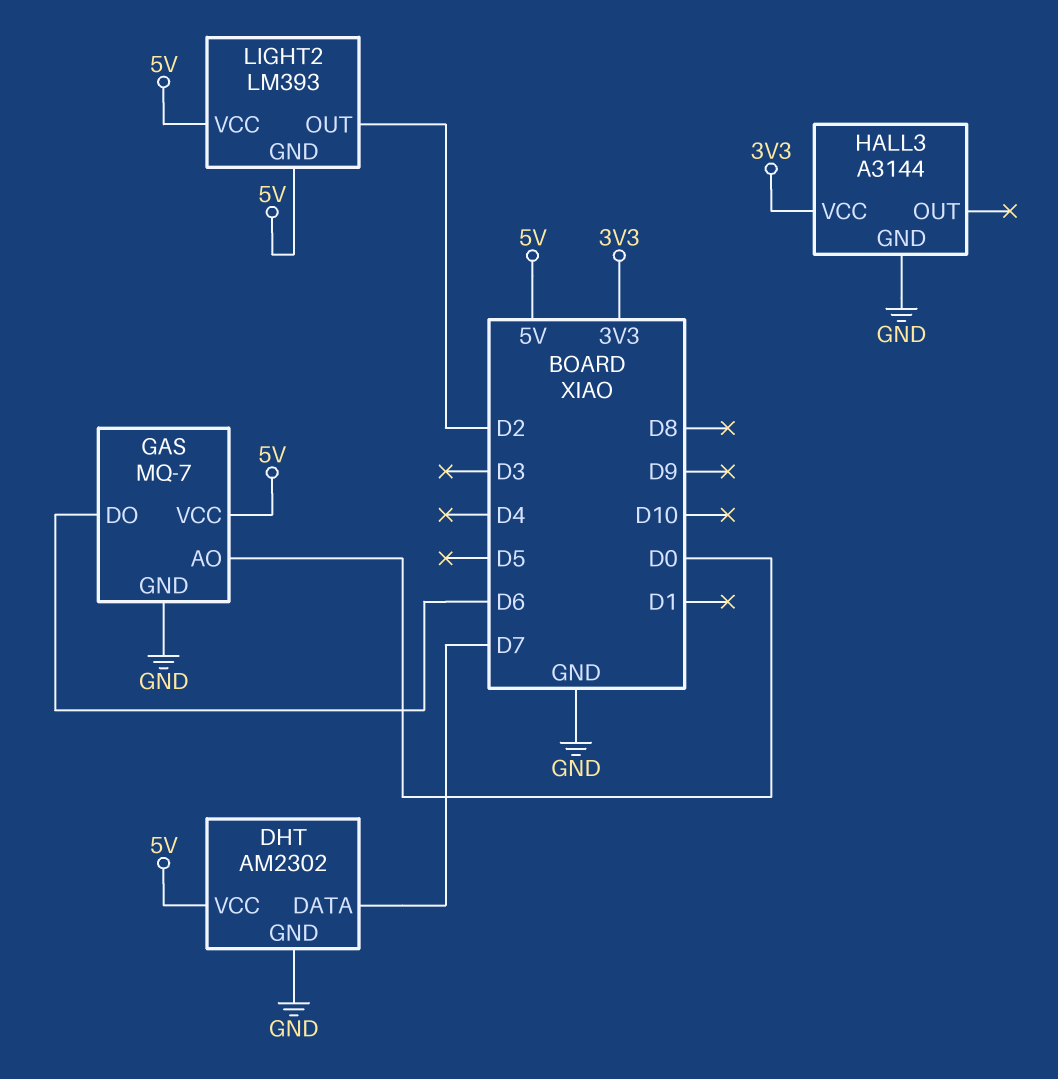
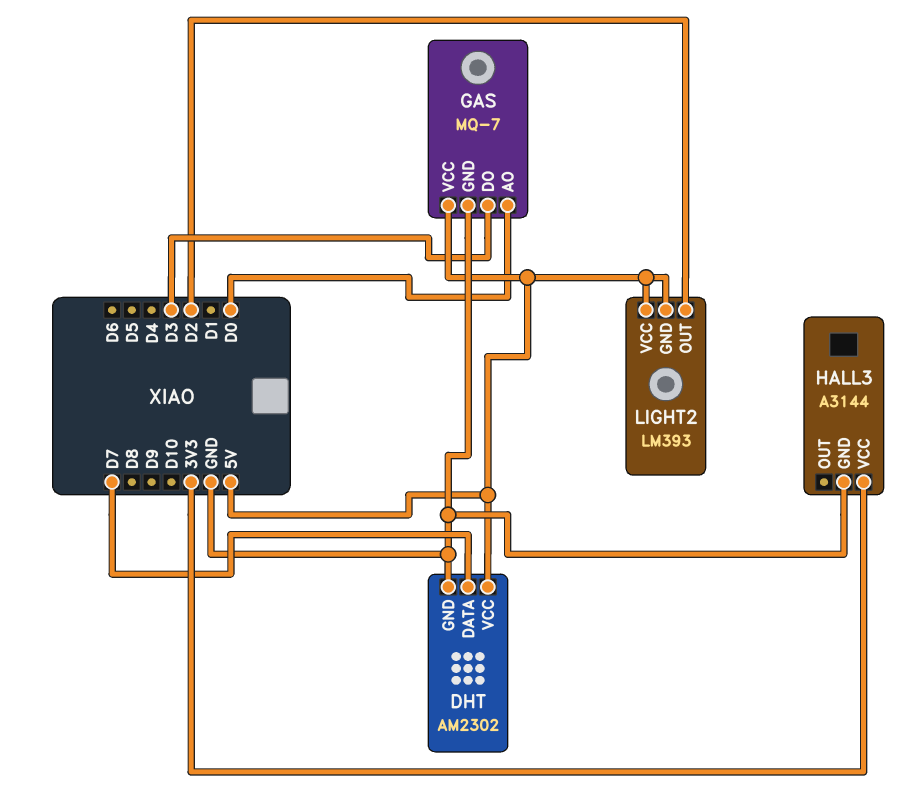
GAS pin DO: D6 -> D3

